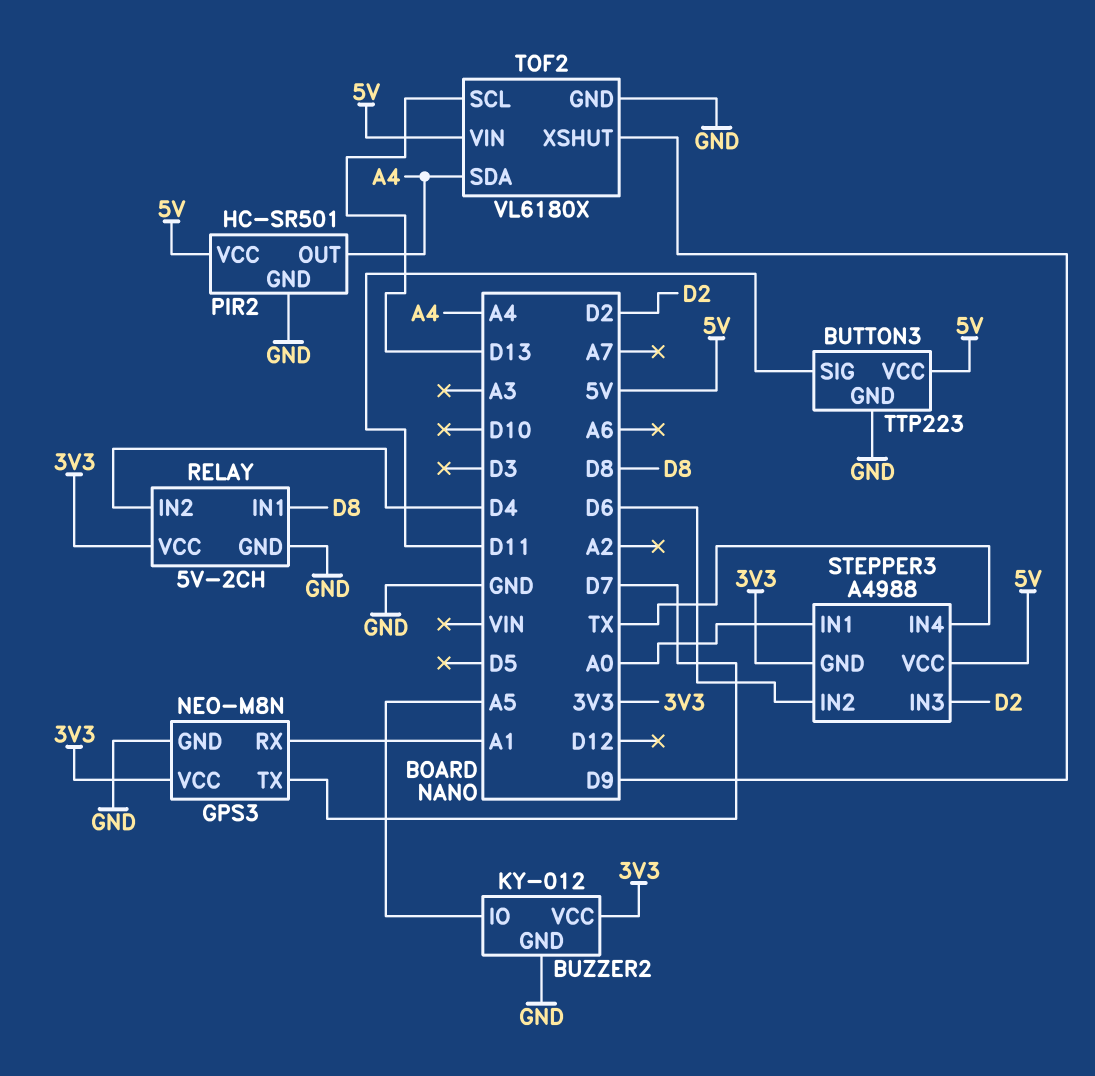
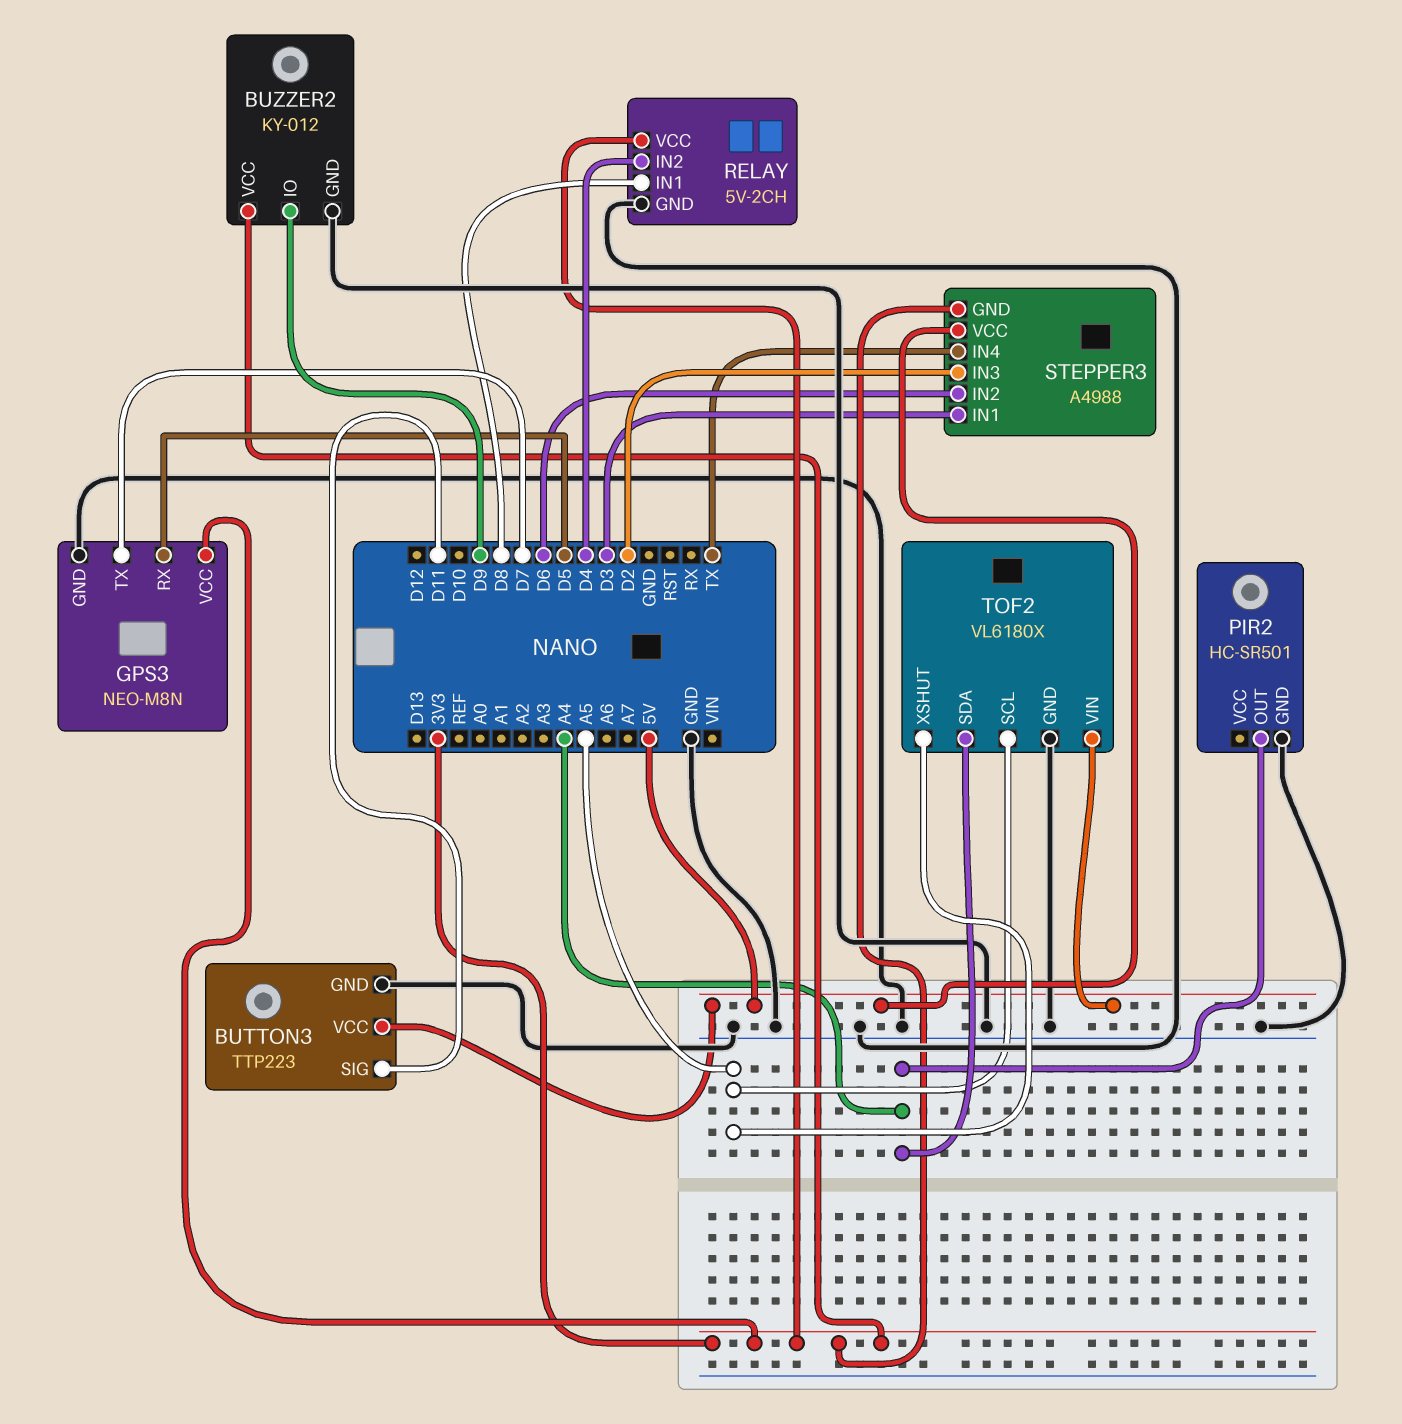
BUZZER2 pin IO: A5 -> D9
GPS3 pin RX: A1 -> D5
PIR2 pin VCC: 5V -> none
STEPPER3 pin IN1: A0 -> D3
TOF2 pin SCL: D13 -> A5
TOF2 pin XSHUT: D9 -> A5

